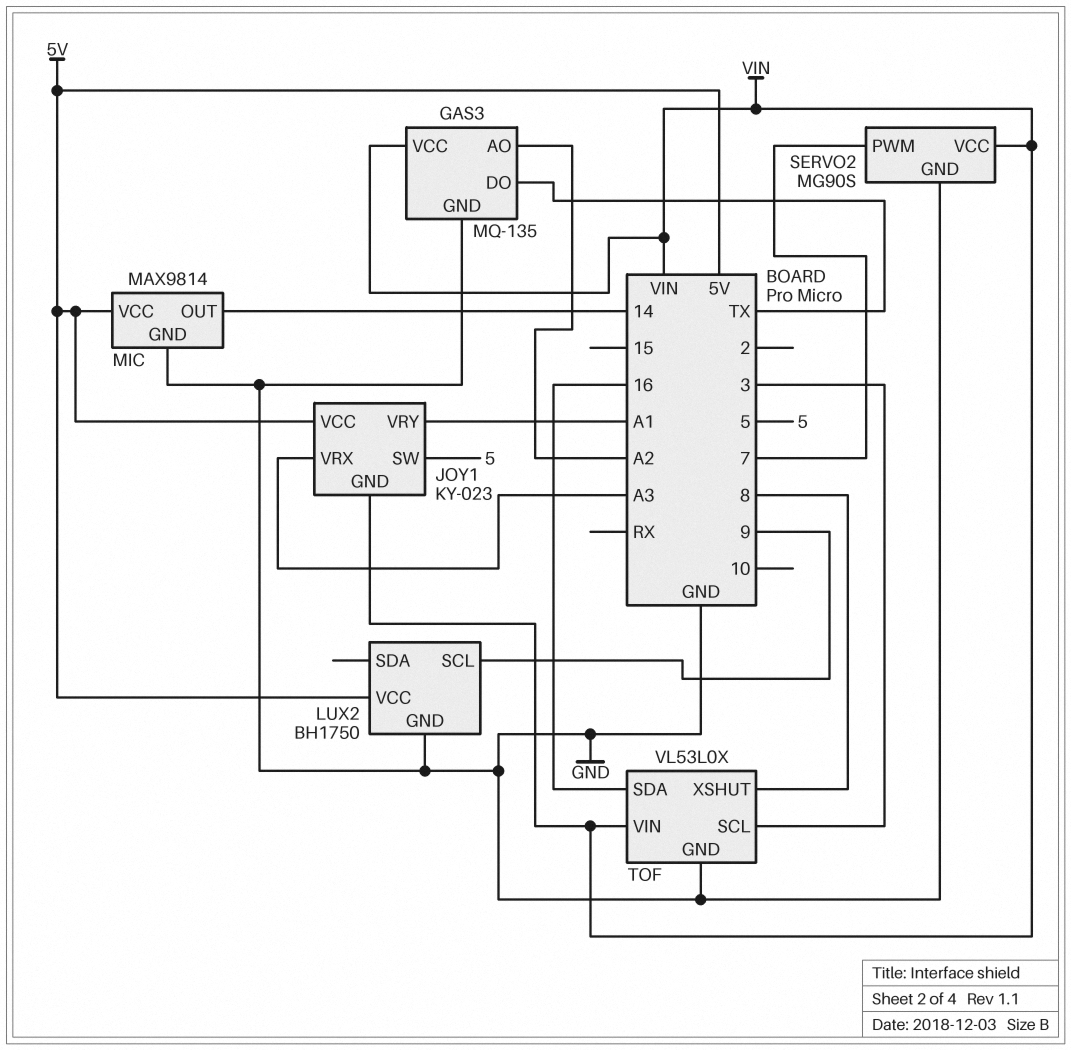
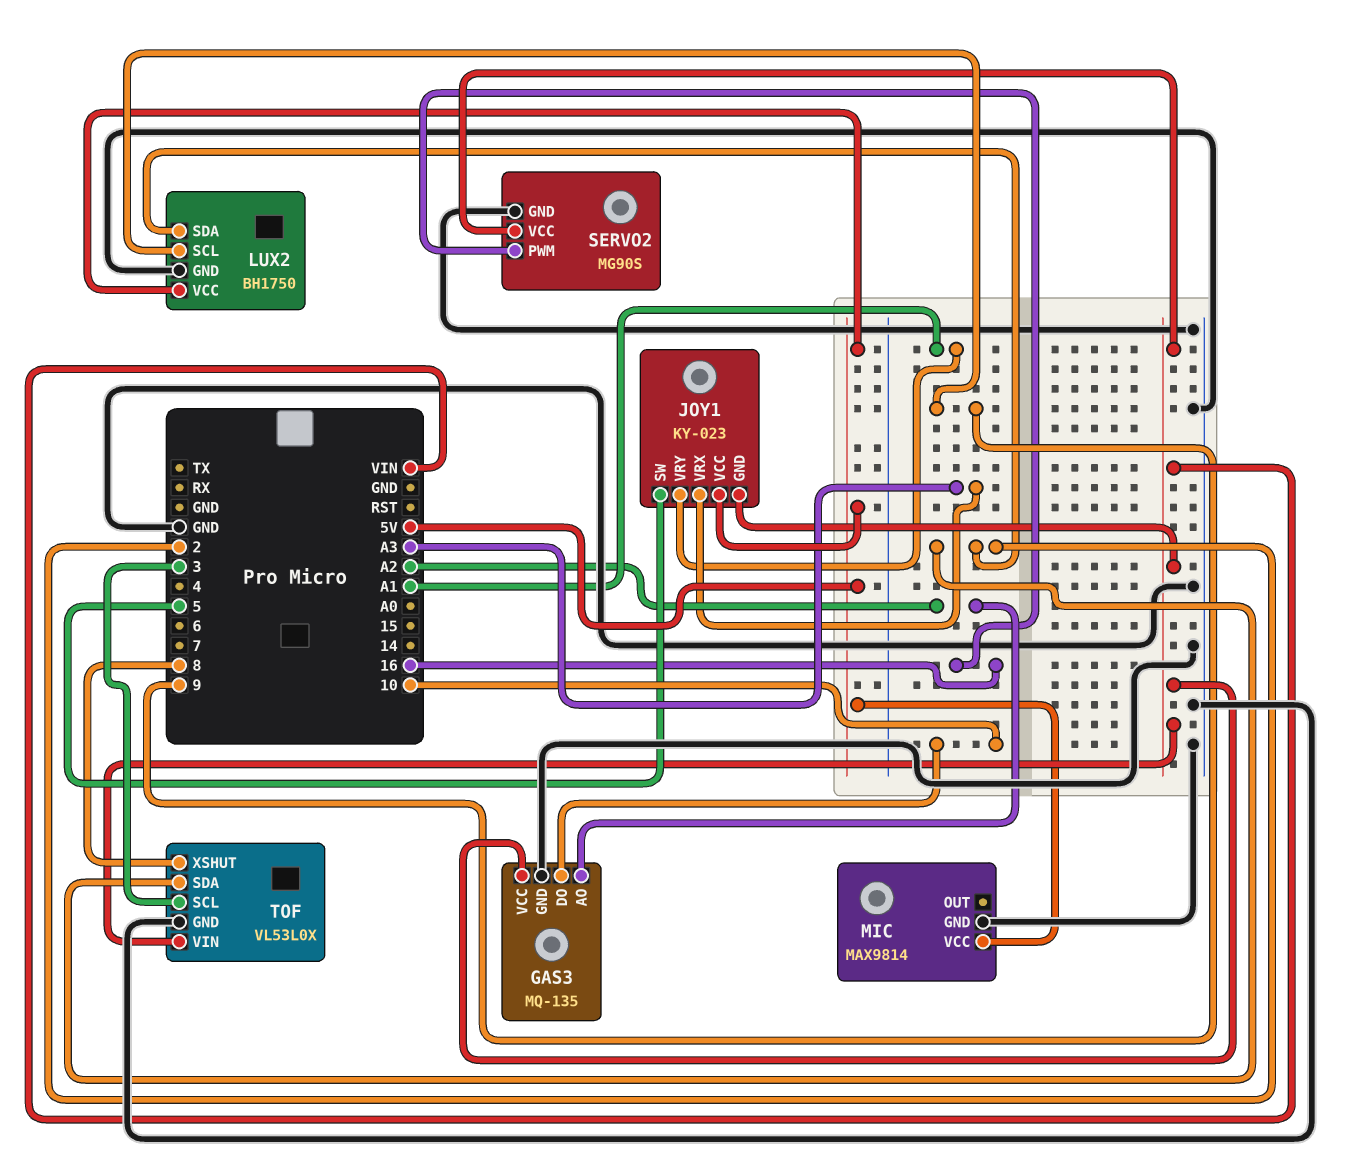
GAS3 pin DO: TX -> 10
LUX2 pin SDA: none -> 2
MIC pin OUT: 14 -> none
SERVO2 pin PWM: 7 -> 16
TOF pin SDA: 16 -> 2

